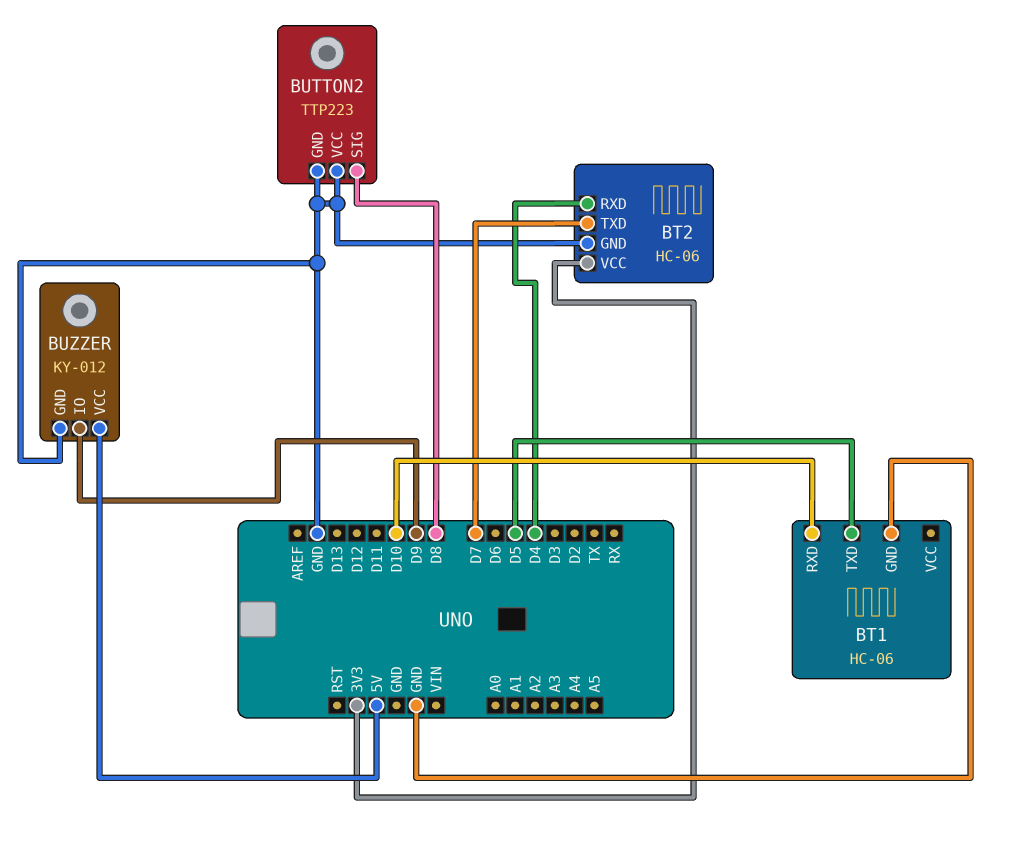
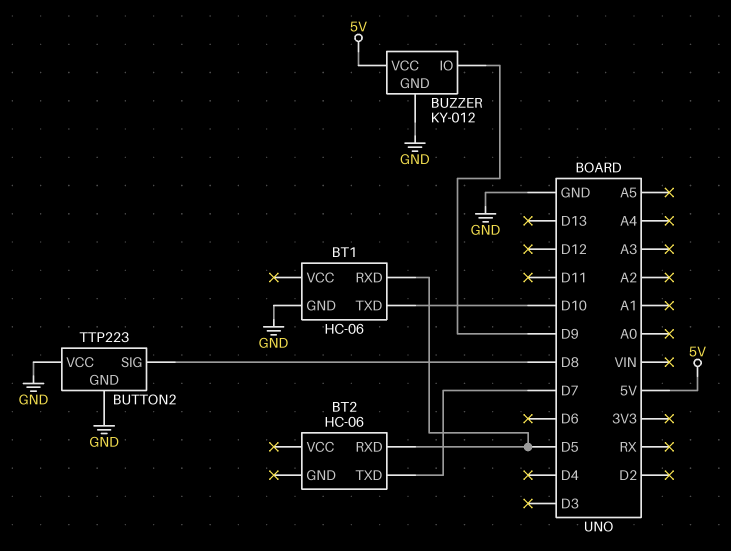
BT1 pin RXD: D10 -> D5
BT1 pin TXD: D5 -> D10
BT2 pin GND: GND -> none
BT2 pin RXD: D4 -> D5
BT2 pin VCC: 3V3 -> none

